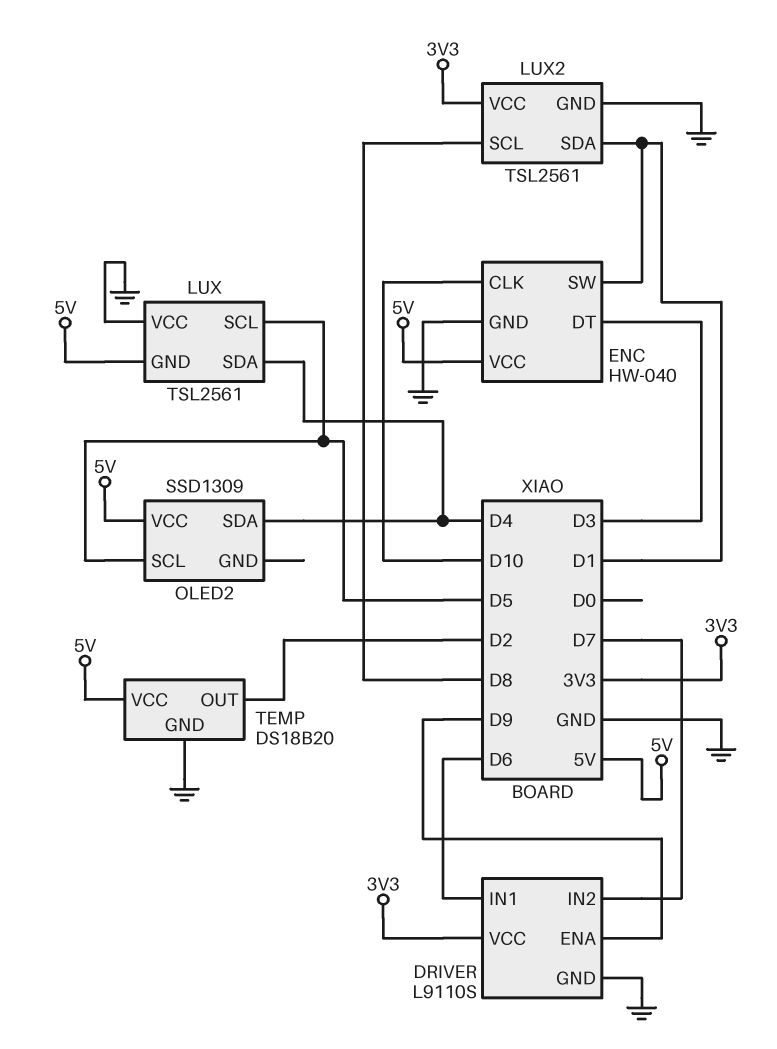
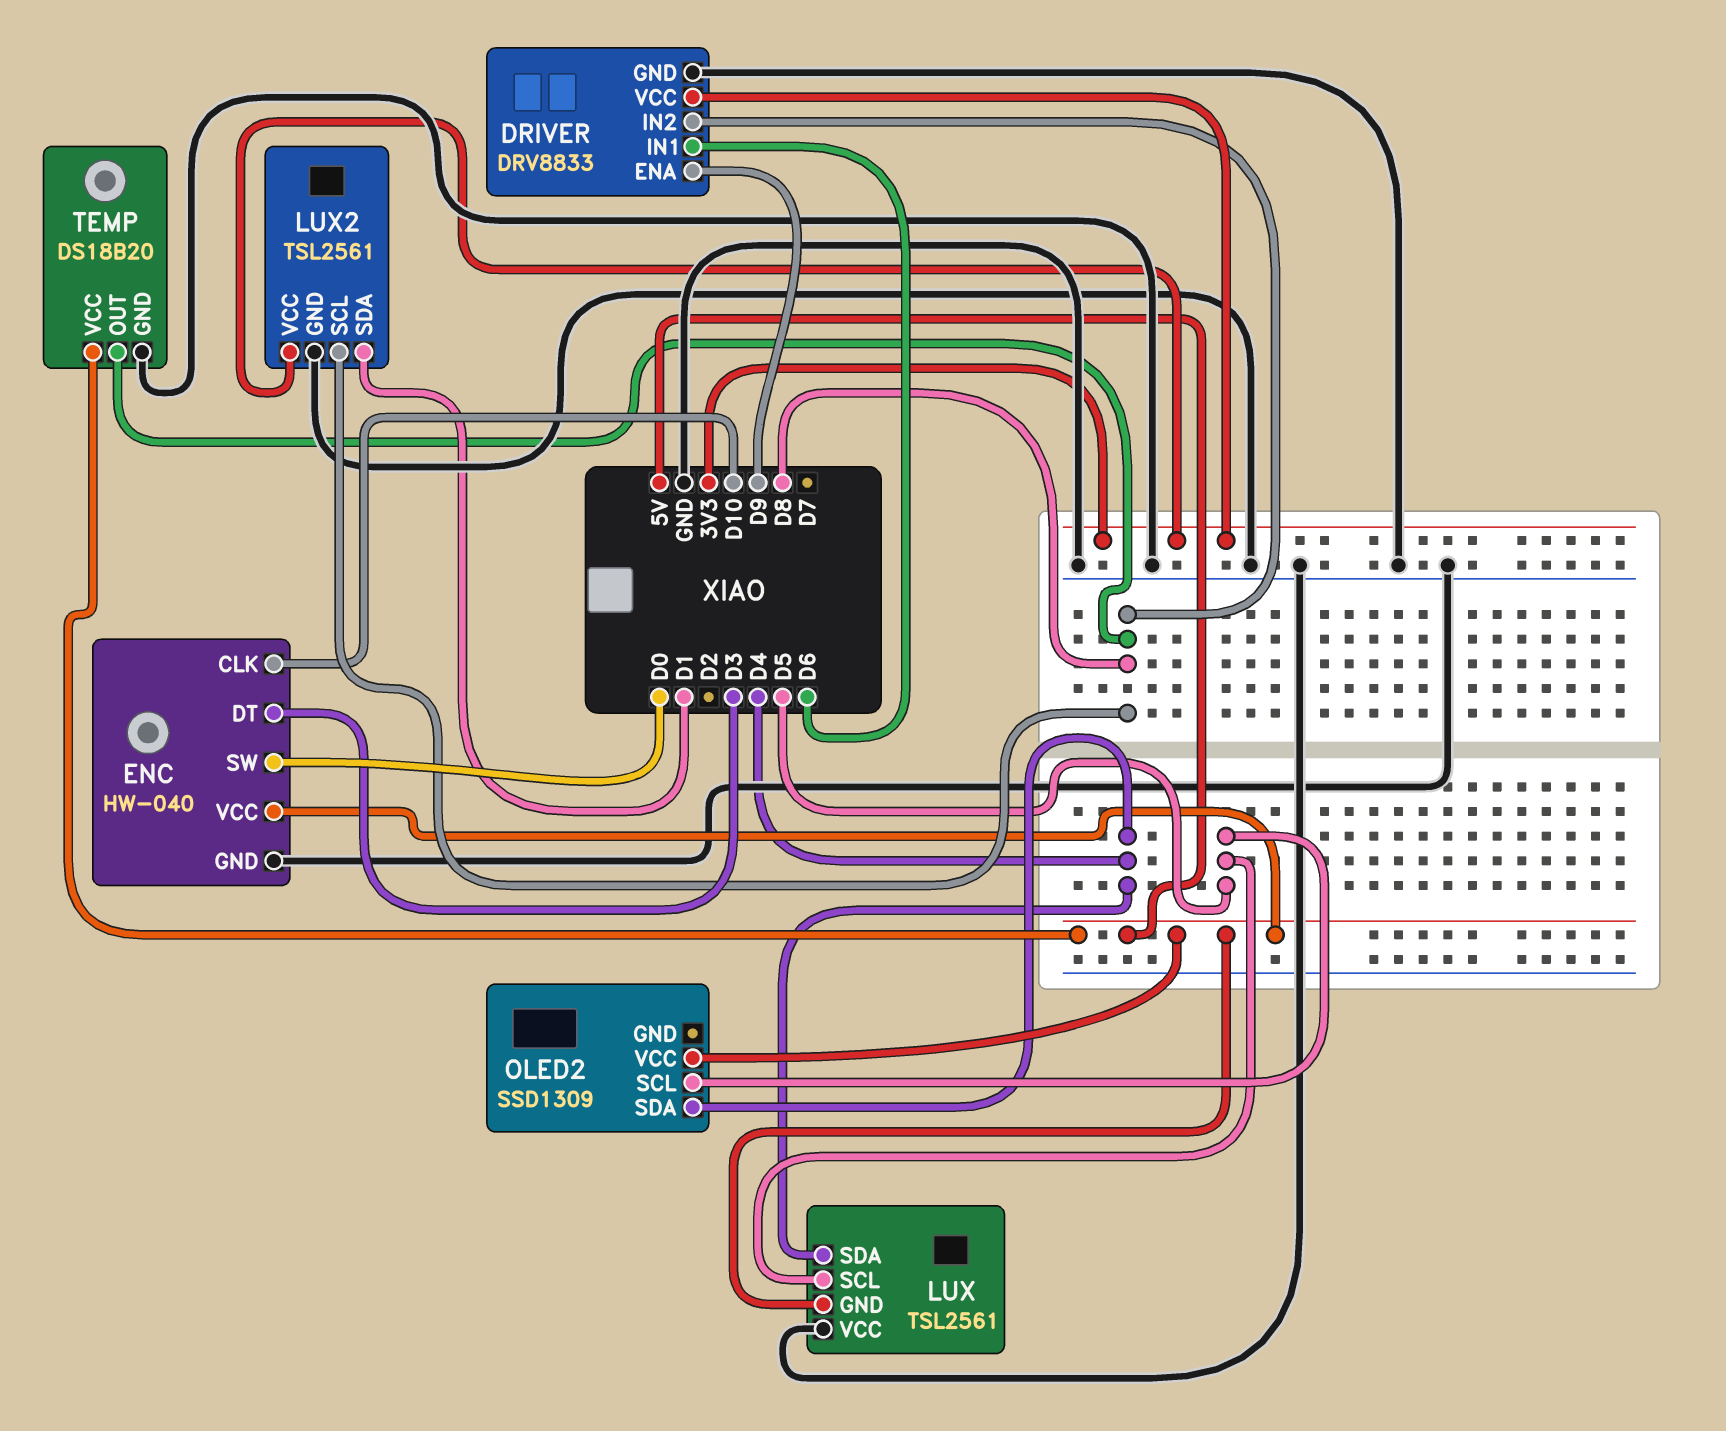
DRIVER: L9110S -> DRV8833
DRIVER pin IN2: D7 -> D8
ENC pin SW: D1 -> D0
TEMP pin OUT: D2 -> D8

